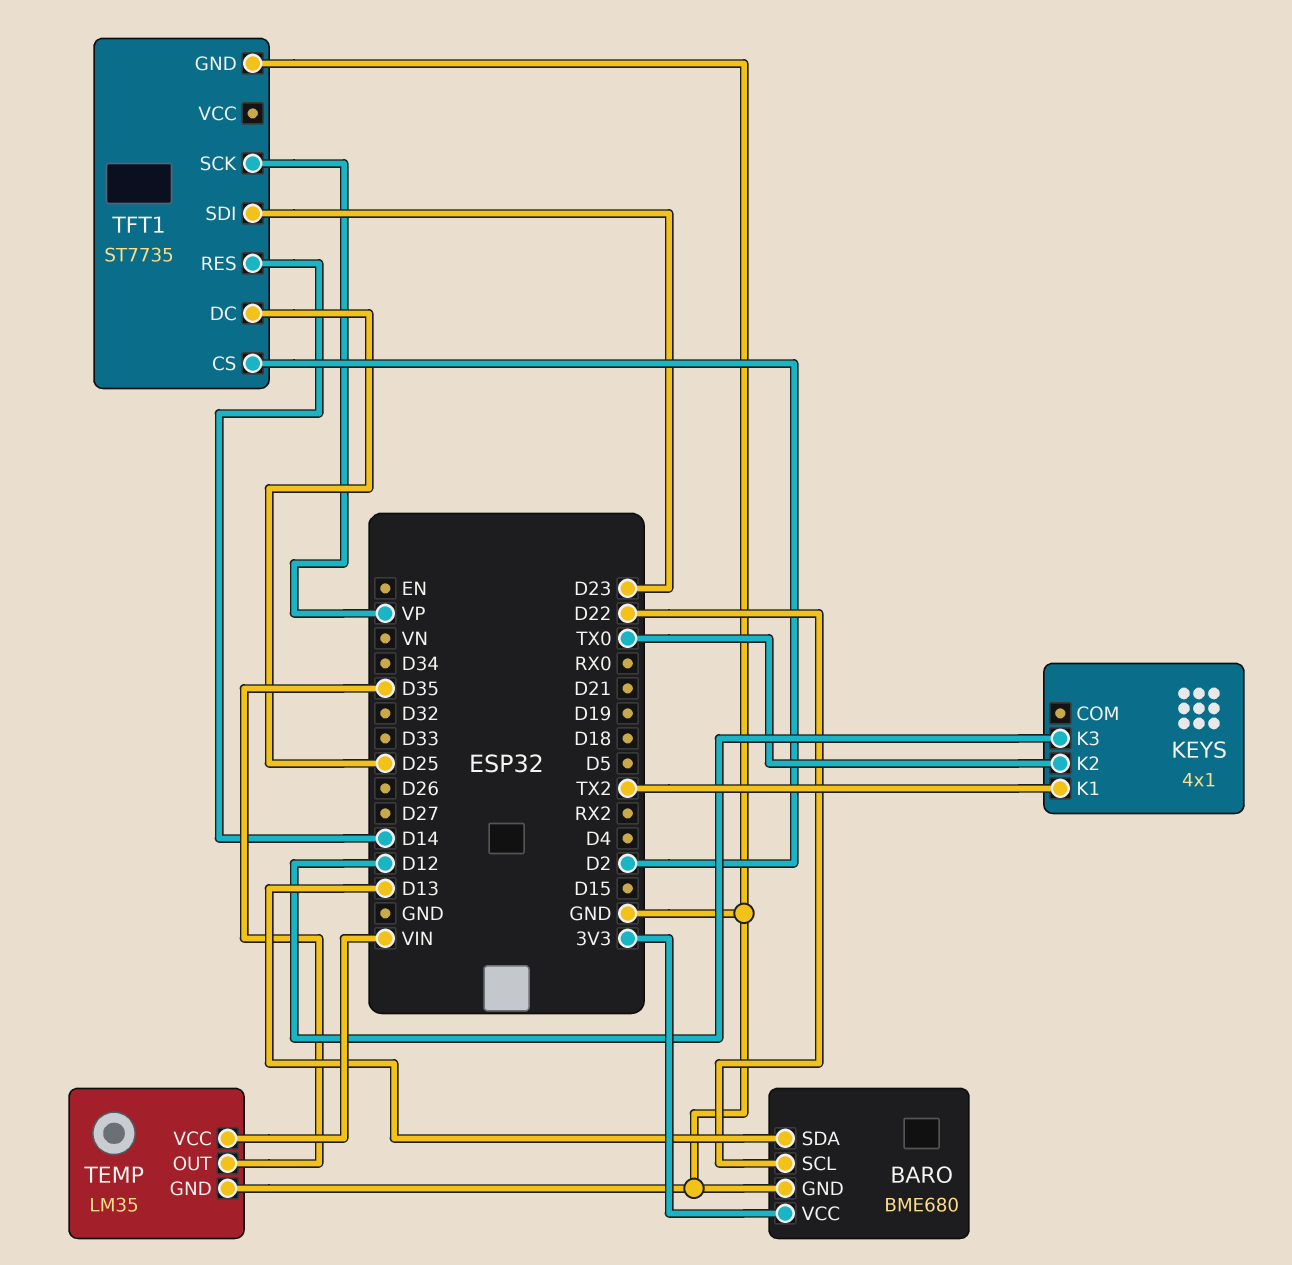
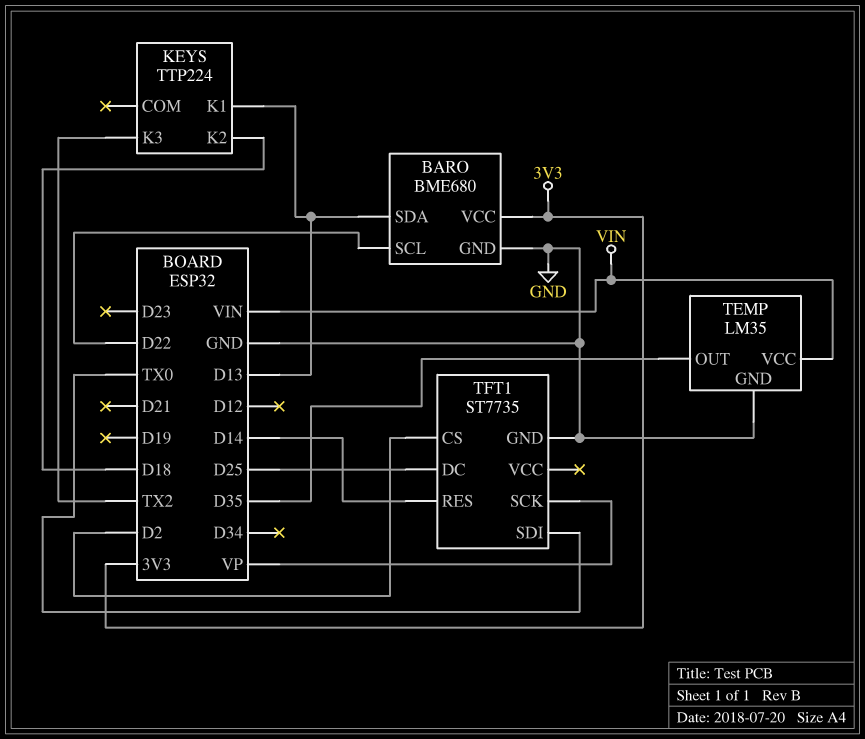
KEYS: 4x1 -> TTP224
KEYS pin K1: TX2 -> D13
KEYS pin K2: TX0 -> D18
KEYS pin K3: D12 -> TX2
TFT1 pin SDI: D23 -> TX0

